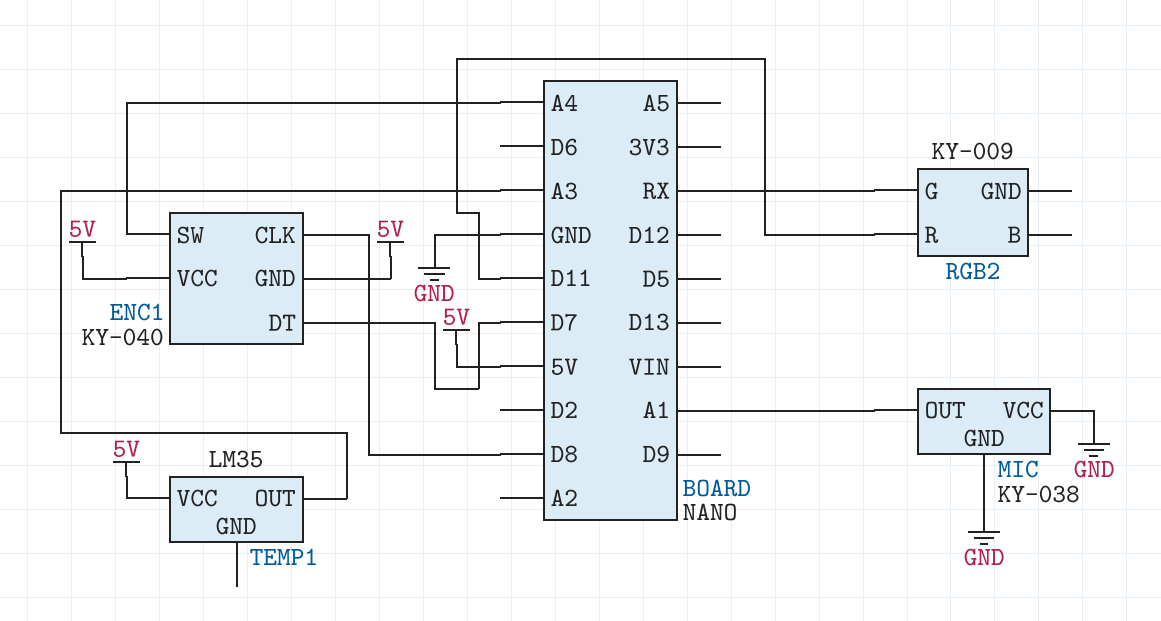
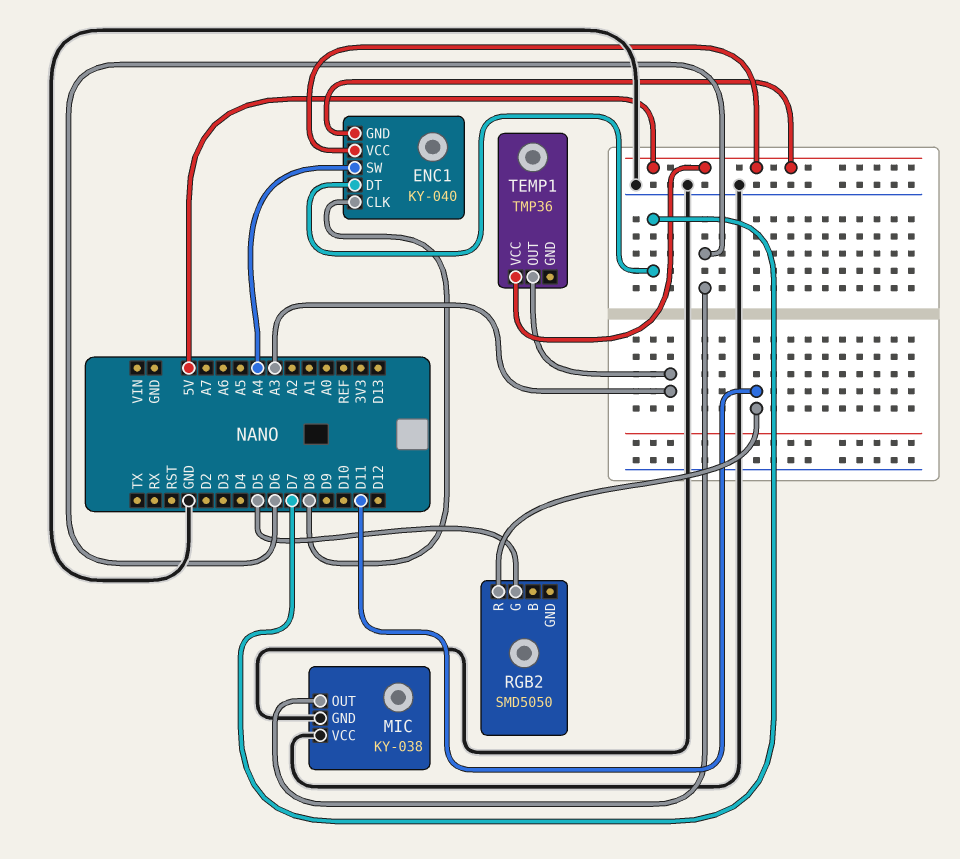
MIC pin OUT: A1 -> D6
RGB2: KY-009 -> SMD5050
RGB2 pin G: RX -> D5
TEMP1: LM35 -> TMP36

